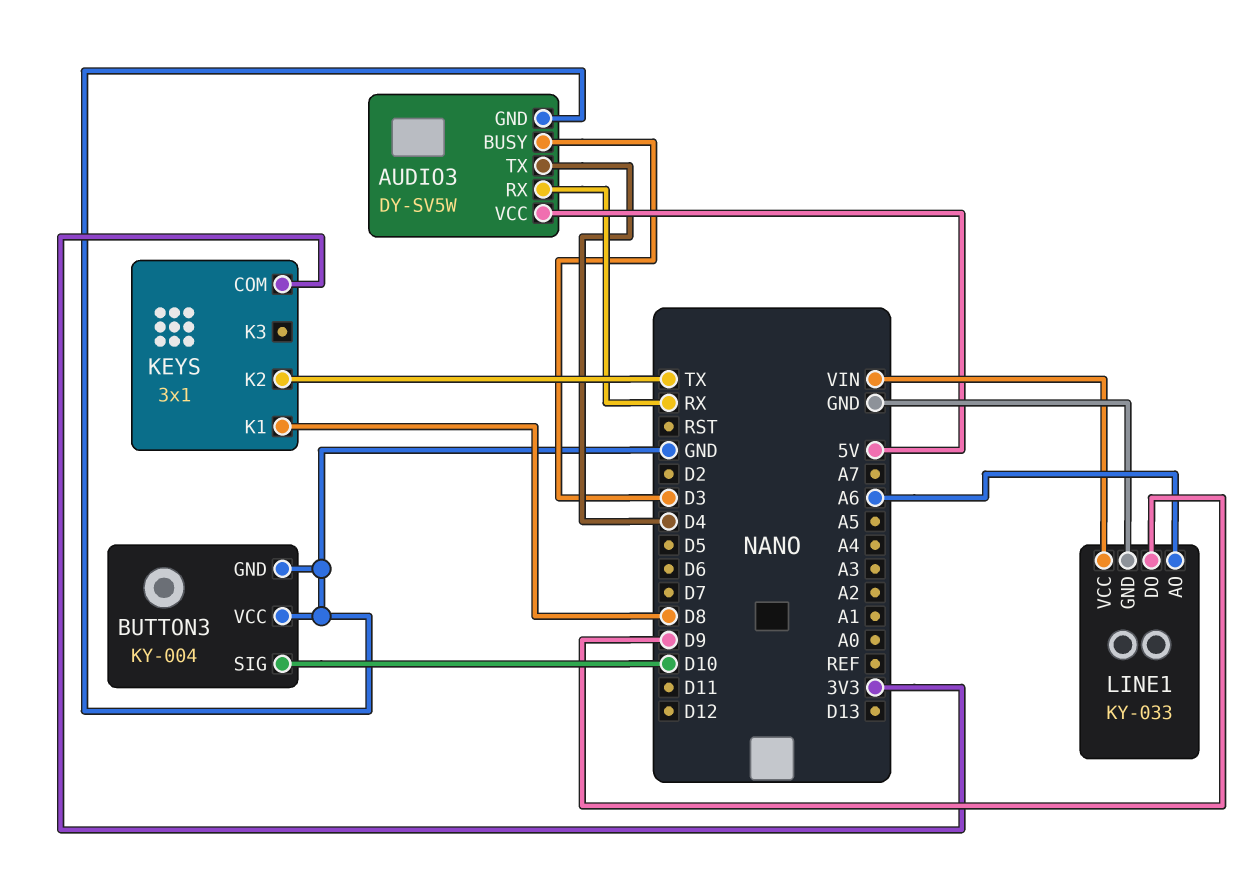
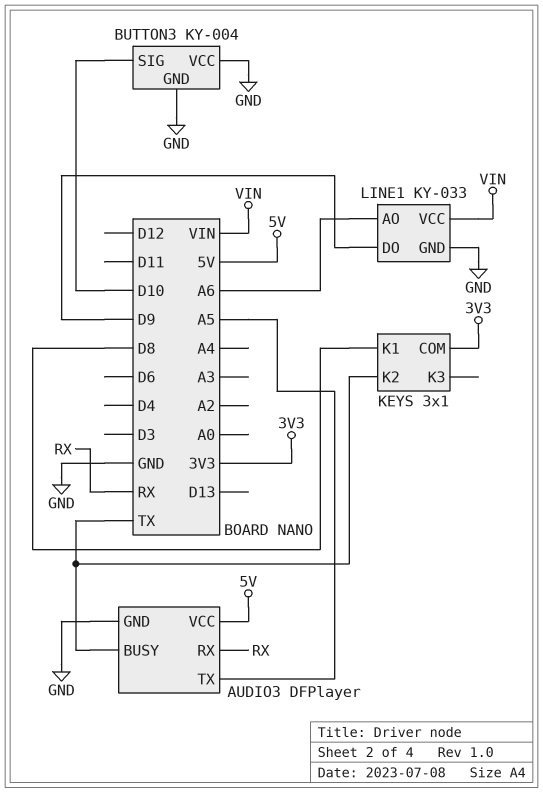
AUDIO3: DY-SV5W -> DFPlayer
AUDIO3 pin BUSY: D3 -> TX
AUDIO3 pin TX: D4 -> A5

